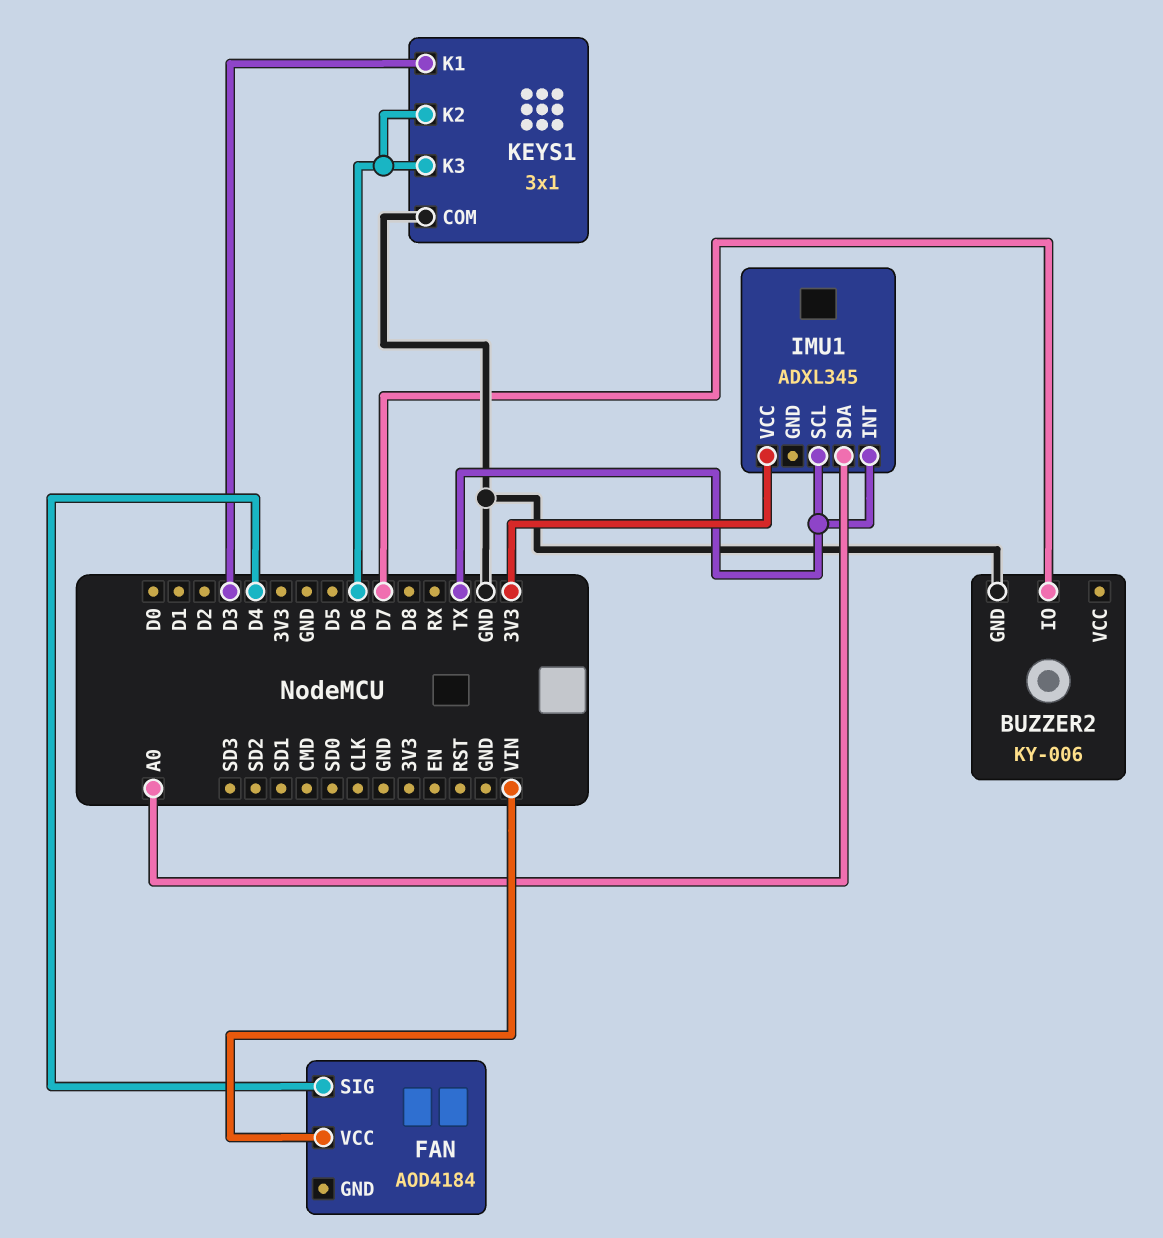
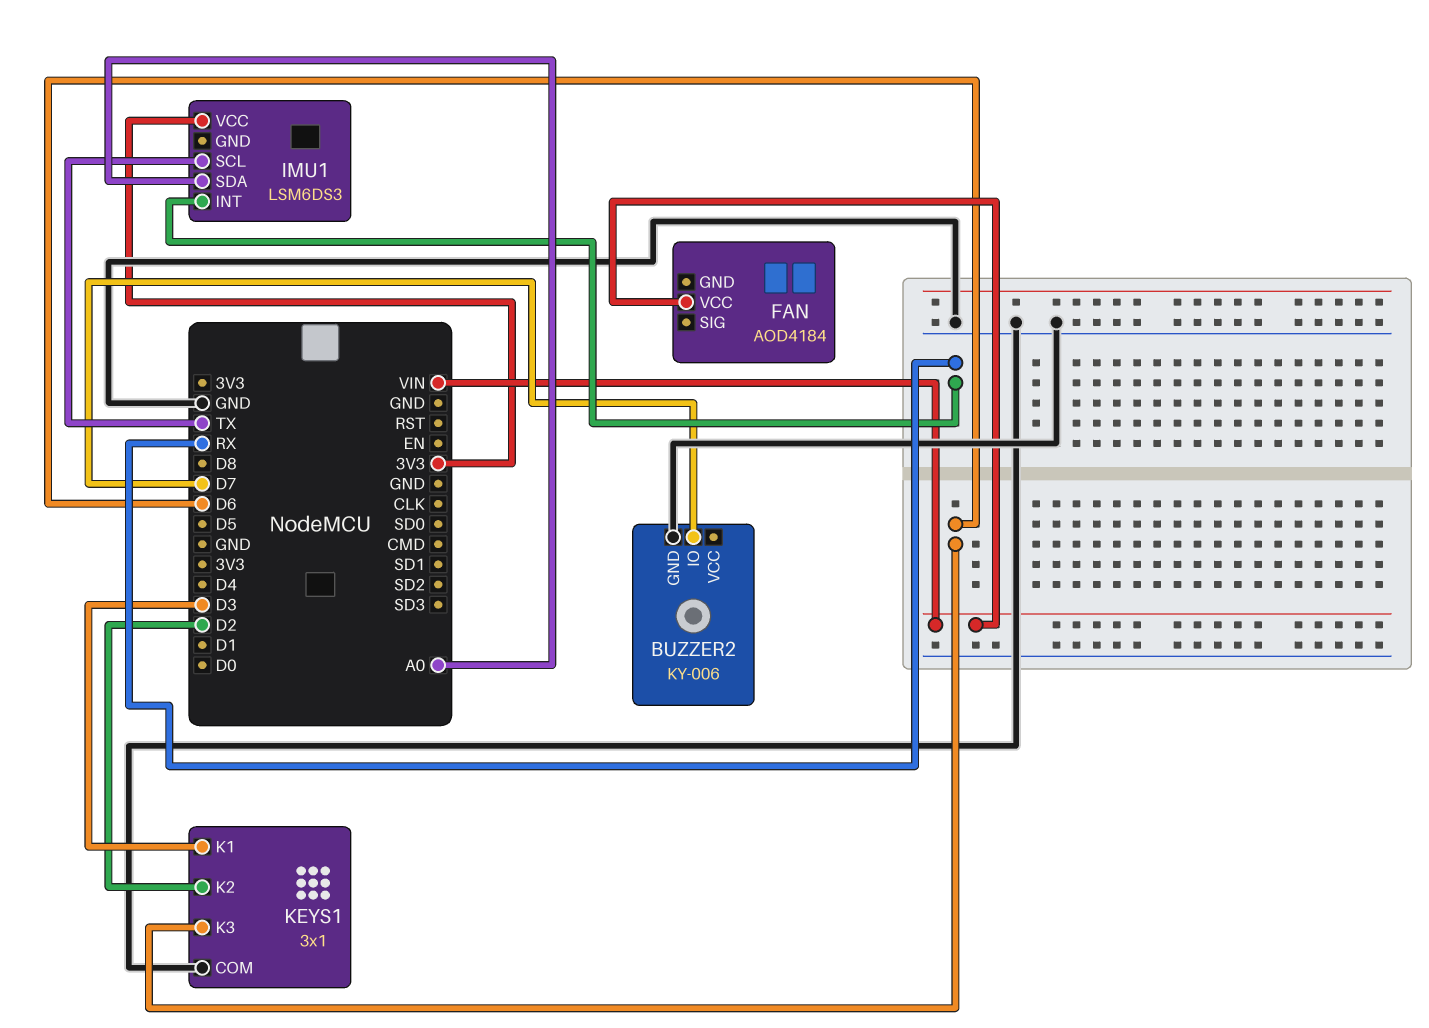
FAN pin SIG: D4 -> none
IMU1: ADXL345 -> LSM6DS3
IMU1 pin INT: TX -> RX
KEYS1 pin K2: D6 -> D2

